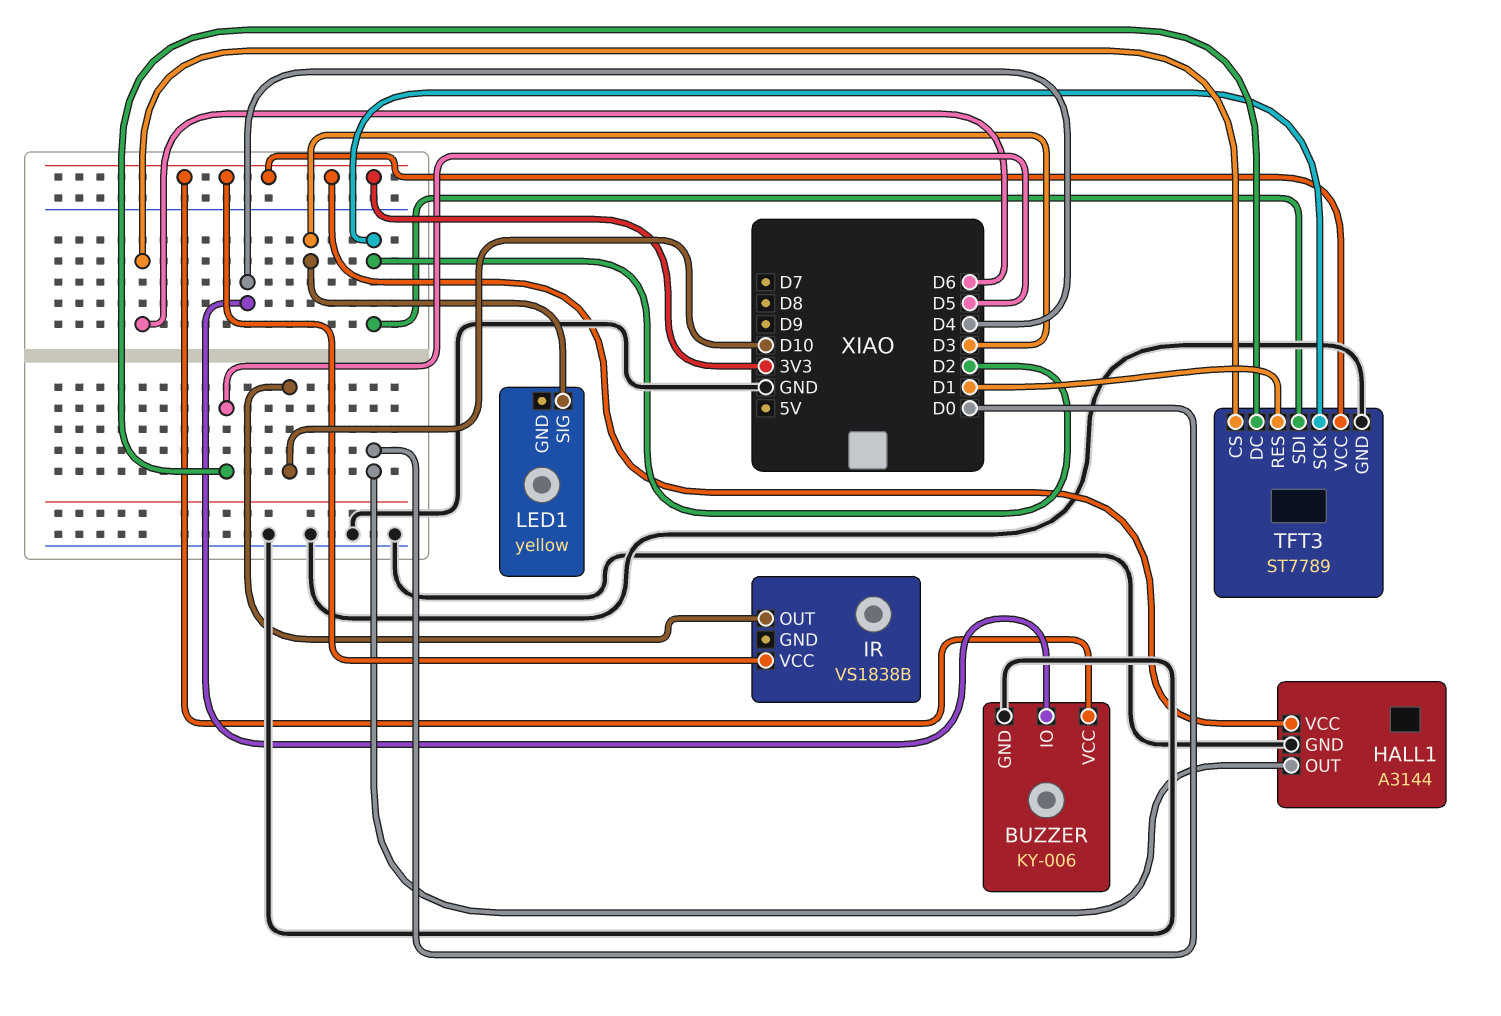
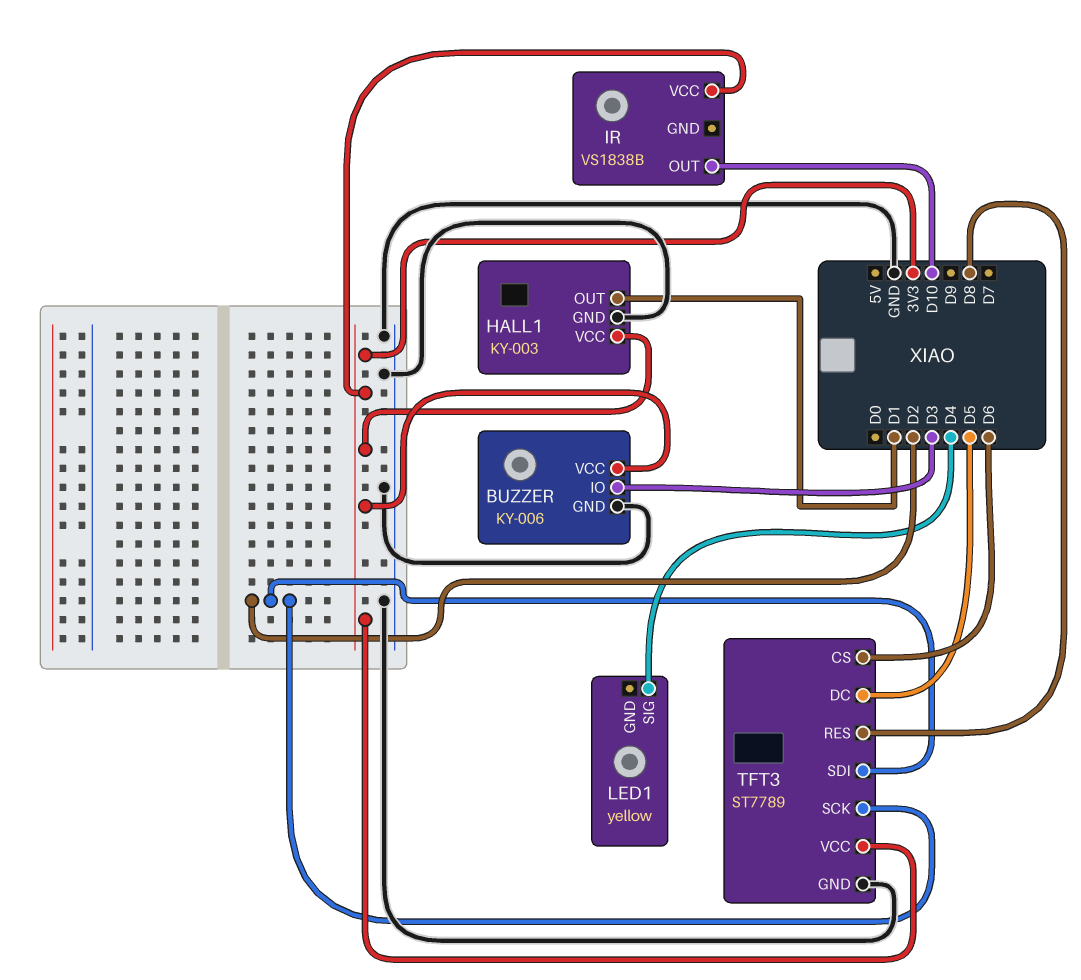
BUZZER pin IO: D4 -> D3
HALL1: A3144 -> KY-003
HALL1 pin OUT: D0 -> D1
LED1 pin SIG: D3 -> D4
TFT3 pin RES: D1 -> D8

